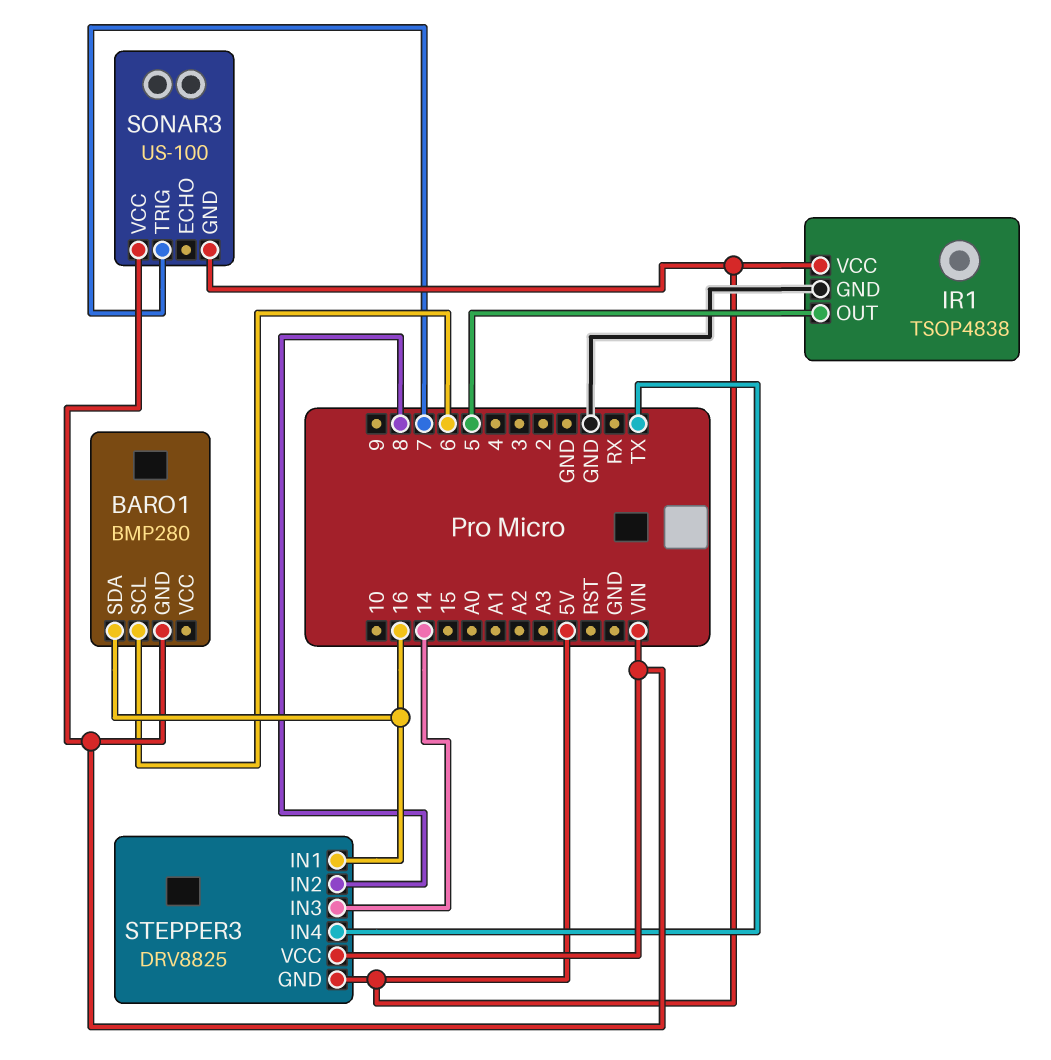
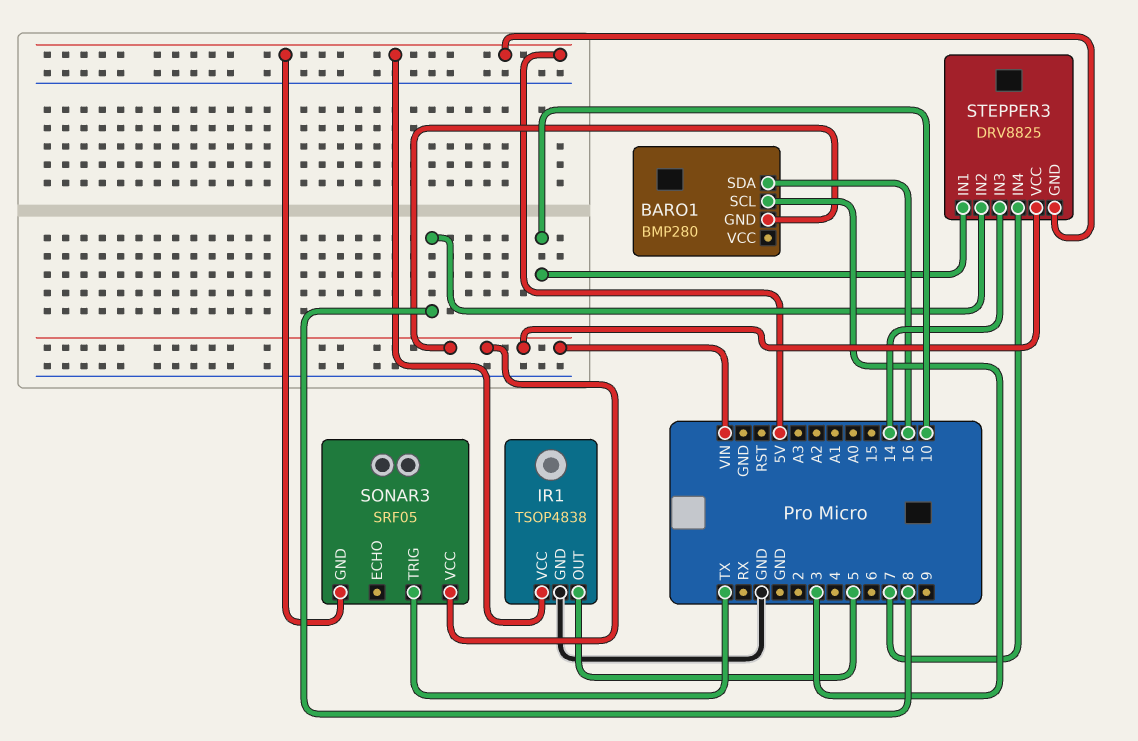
BARO1 pin SCL: 6 -> 3
SONAR3: US-100 -> SRF05
SONAR3 pin TRIG: 7 -> TX
STEPPER3 pin IN1: 16 -> 10
STEPPER3 pin IN4: TX -> 7

